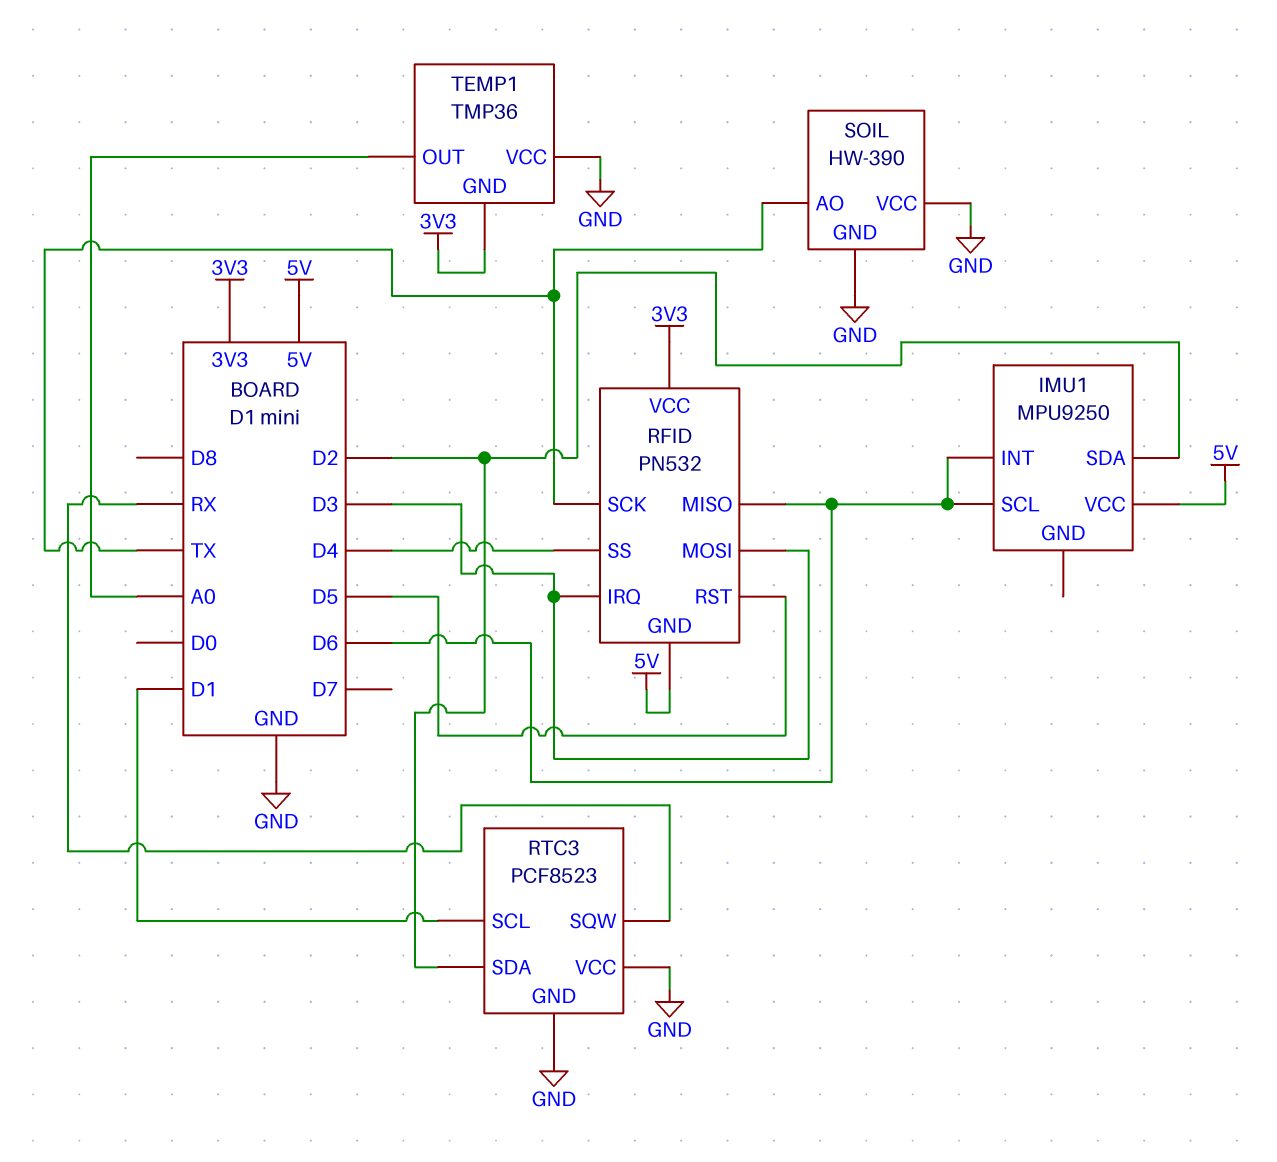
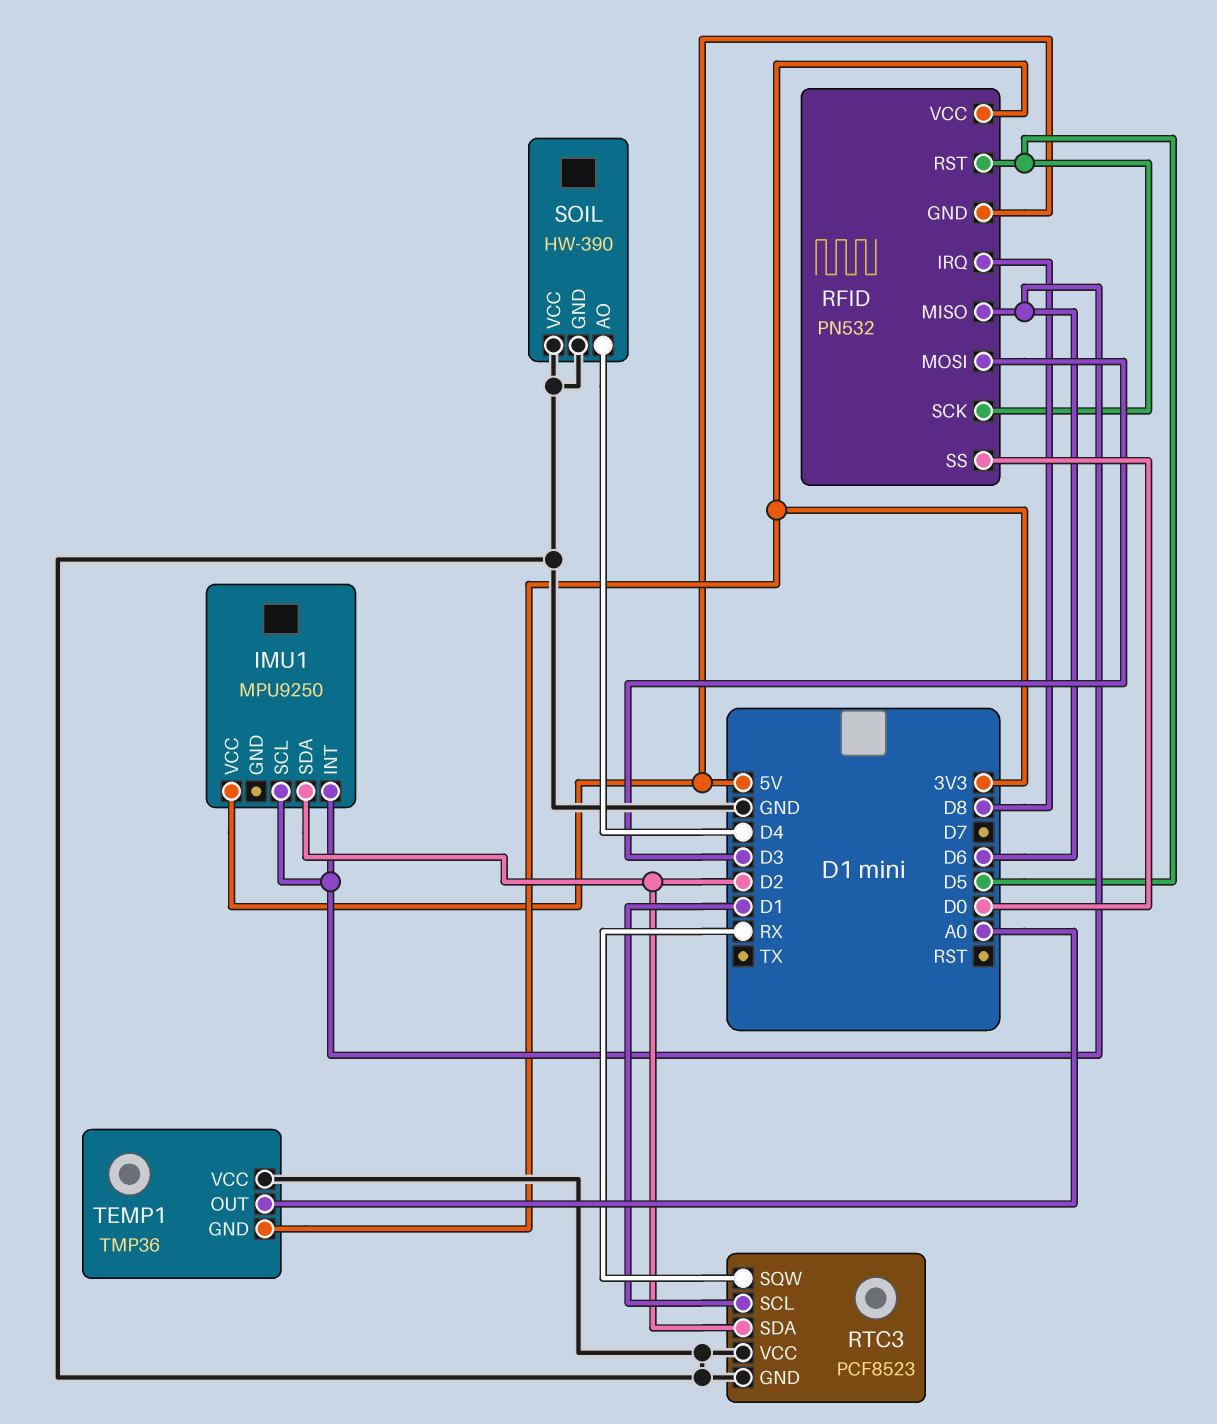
RFID pin IRQ: D3 -> D8
RFID pin SCK: TX -> D5
RFID pin SS: D4 -> D0
SOIL pin AO: TX -> D4

